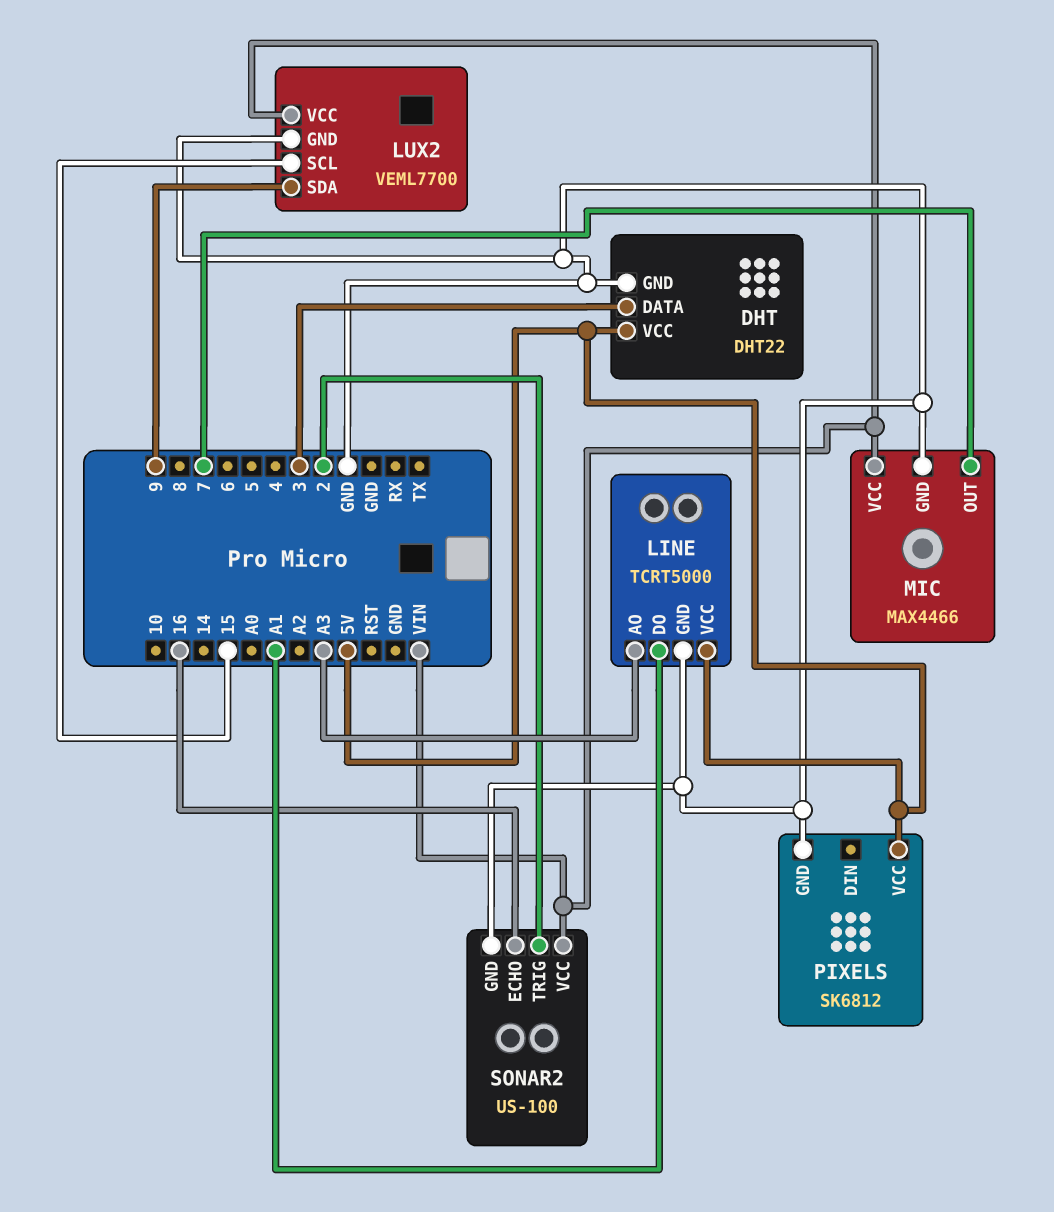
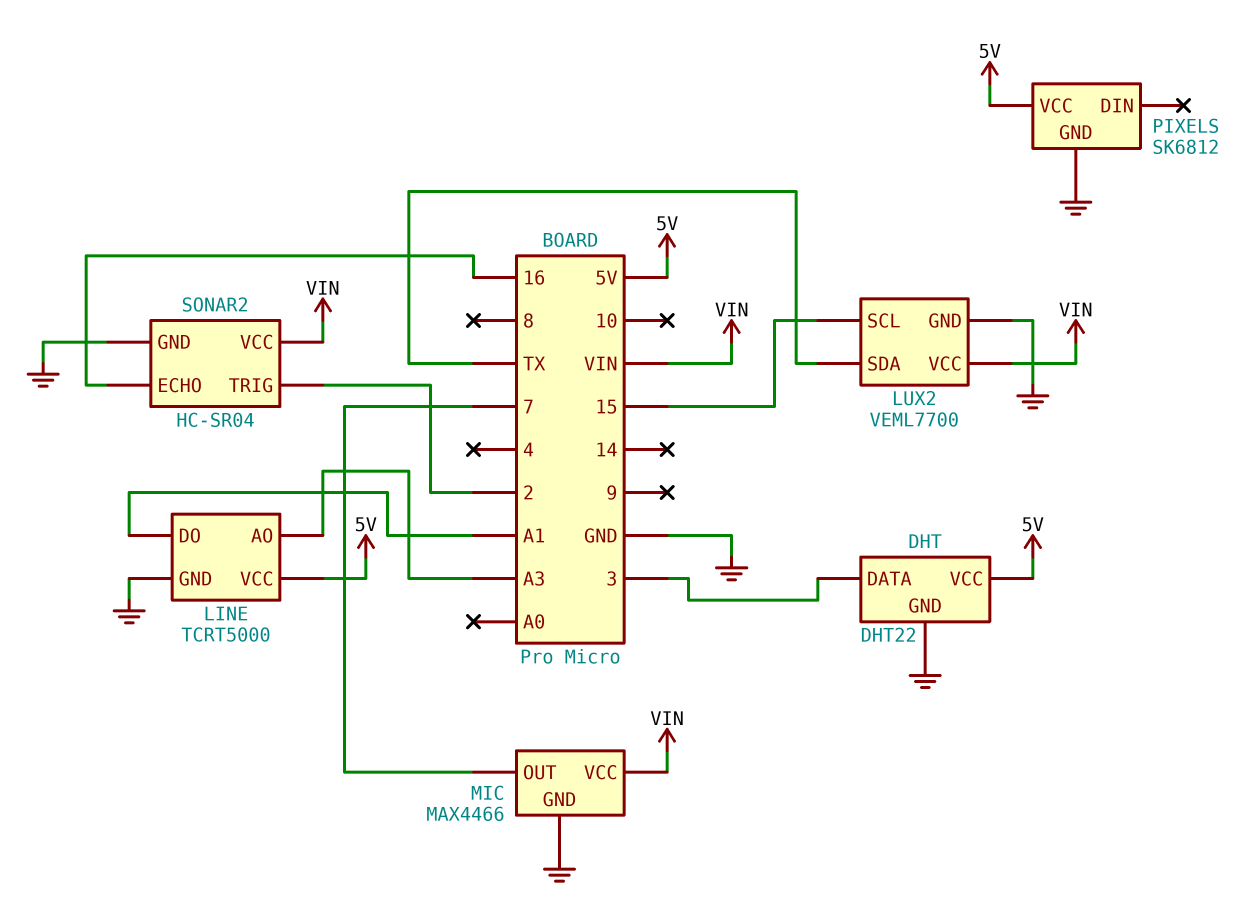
LUX2 pin SDA: 9 -> TX
SONAR2: US-100 -> HC-SR04

